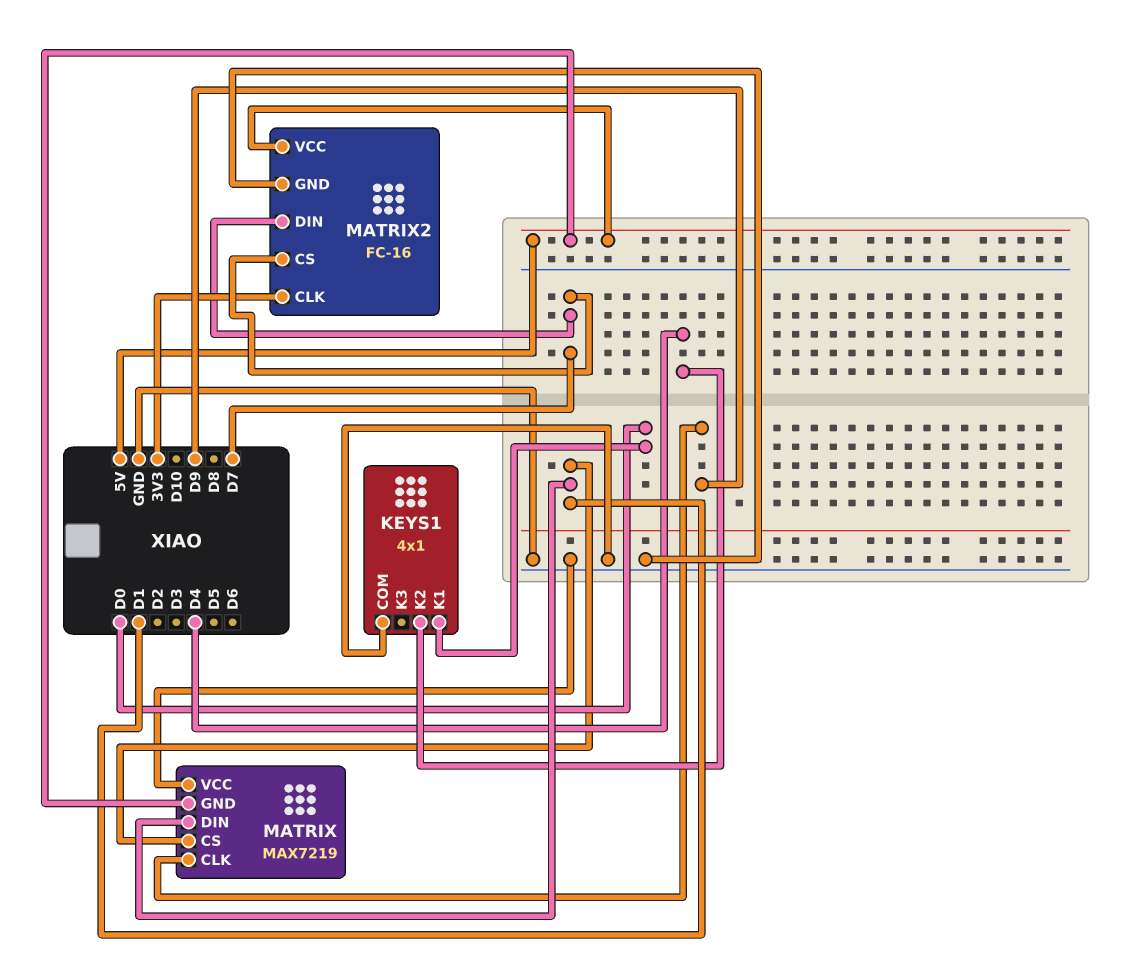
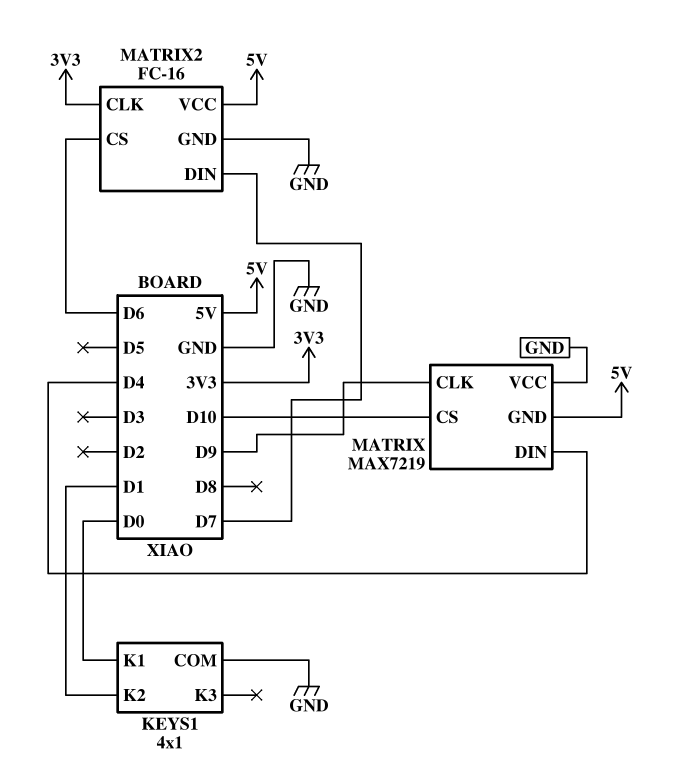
KEYS1 pin K2: D4 -> D1
MATRIX pin CS: D1 -> D10
MATRIX pin DIN: D1 -> D4
MATRIX2 pin CS: D7 -> D6

